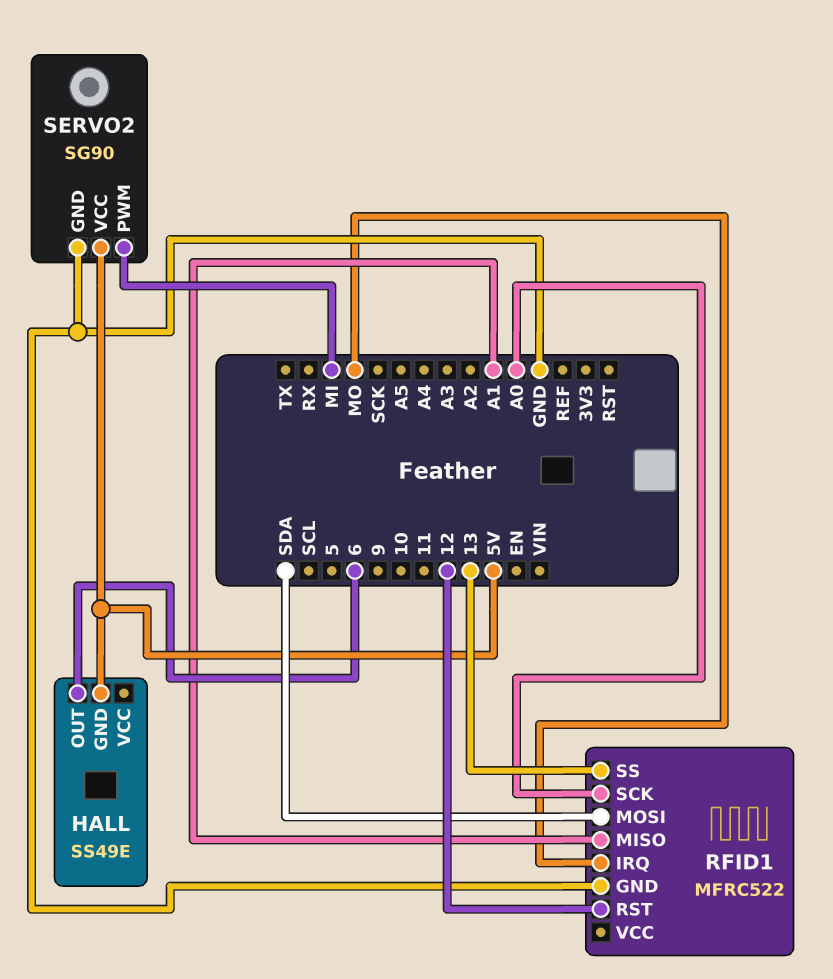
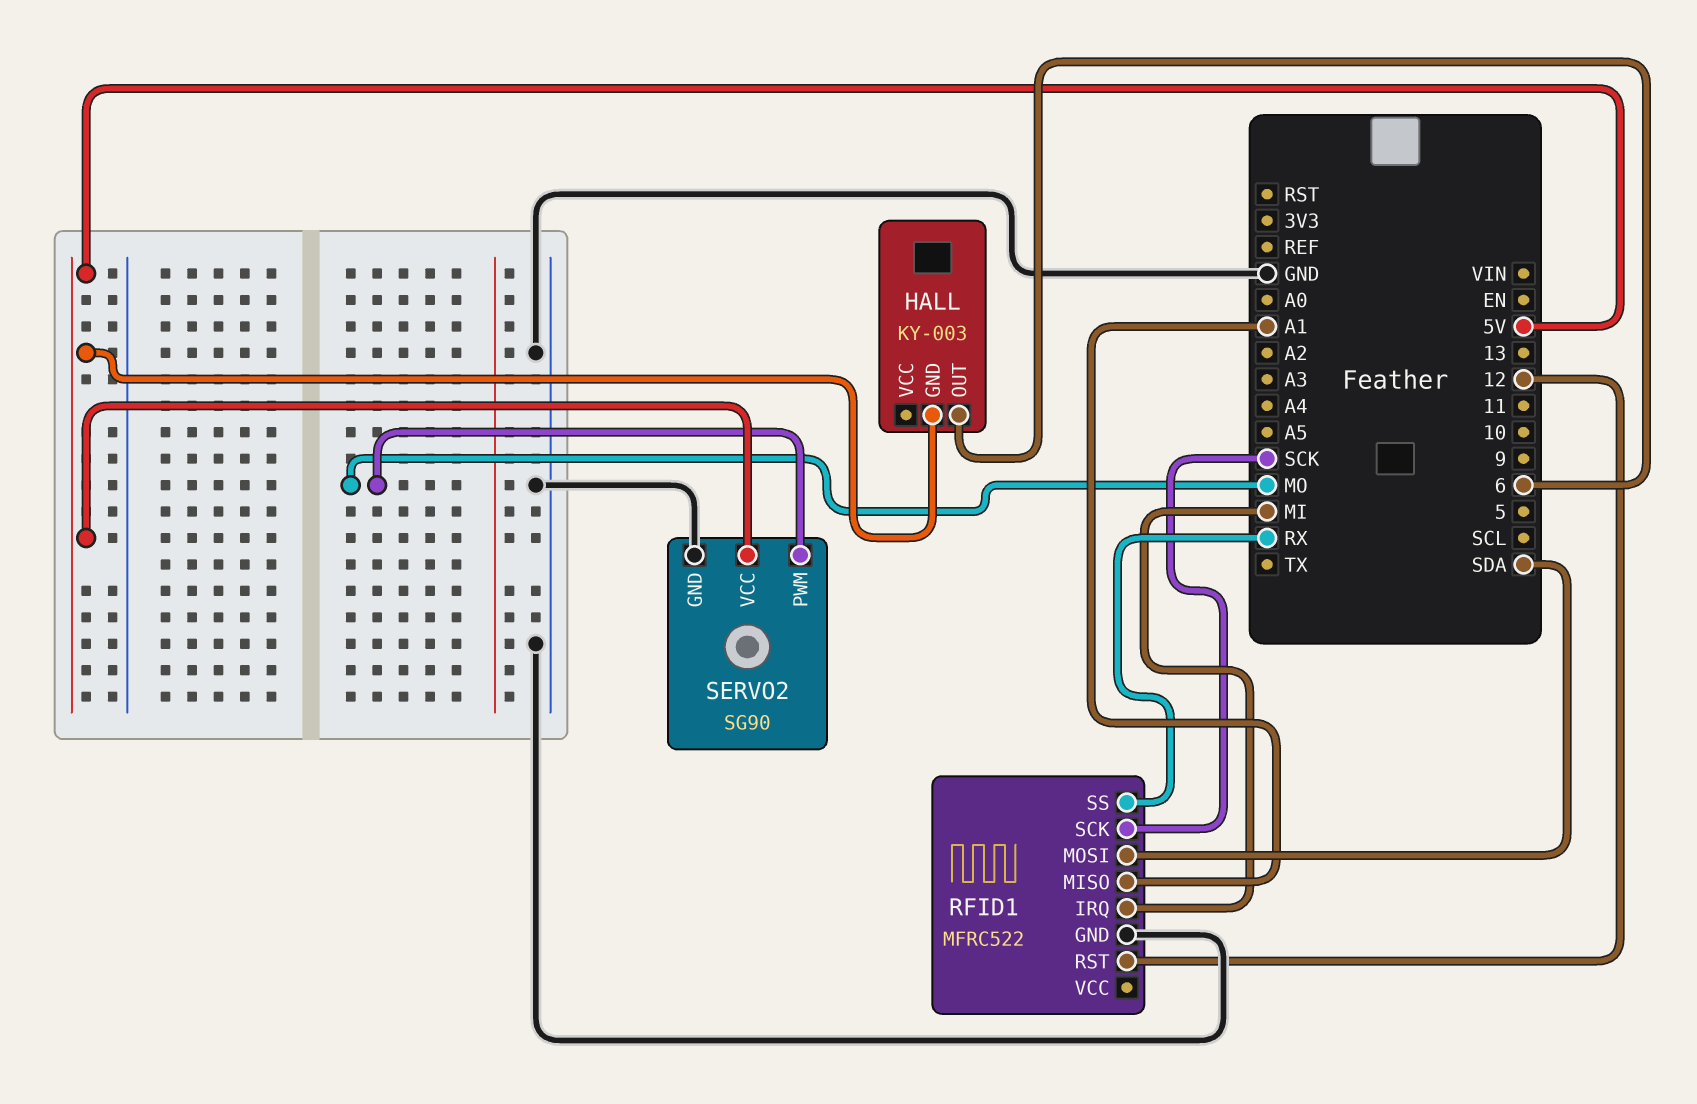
HALL: SS49E -> KY-003
RFID1 pin IRQ: MO -> MI
RFID1 pin SCK: A0 -> SCK
RFID1 pin SS: 13 -> RX
SERVO2 pin PWM: MI -> MO

